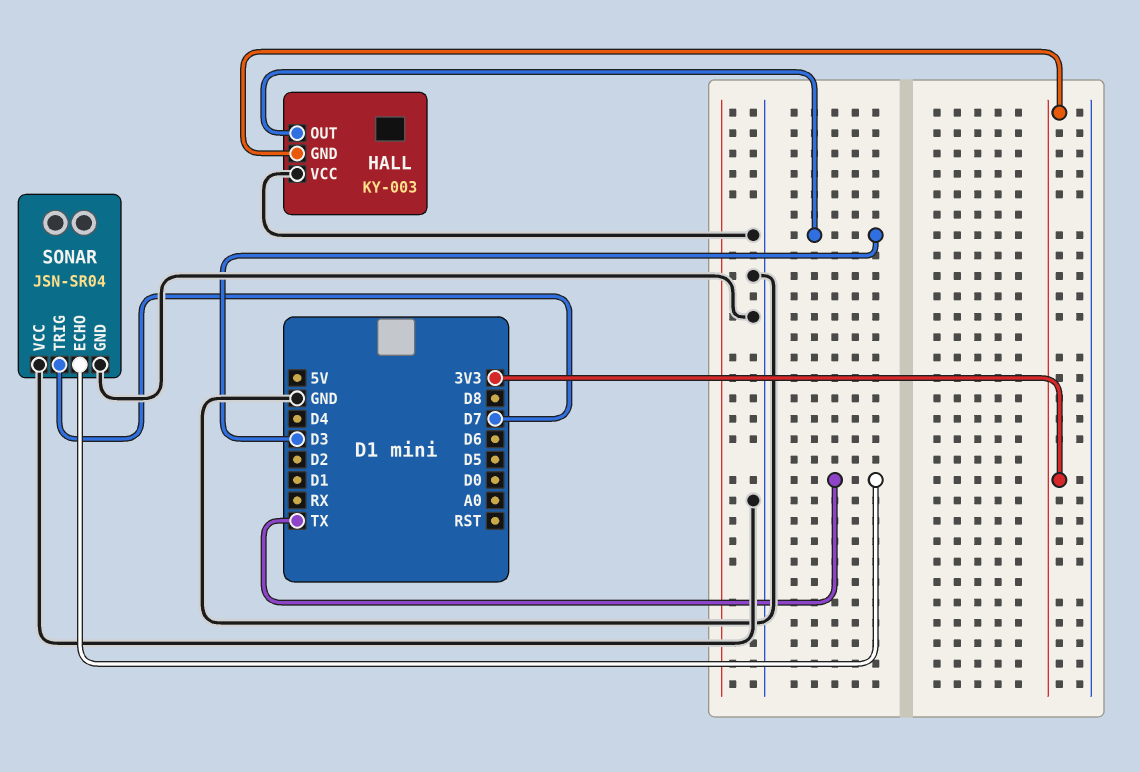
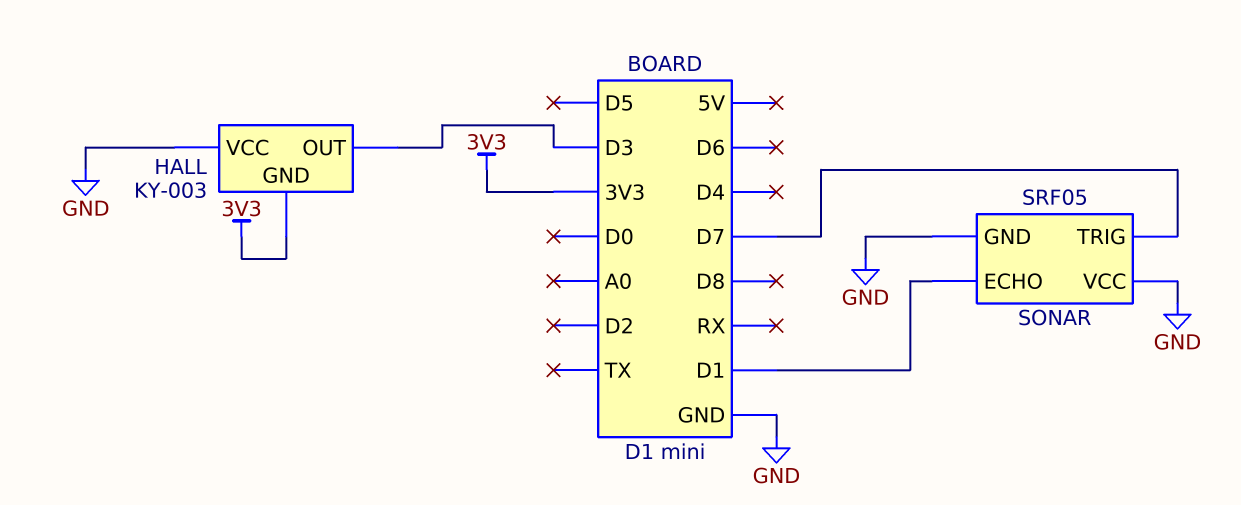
SONAR: JSN-SR04 -> SRF05
SONAR pin ECHO: TX -> D1

